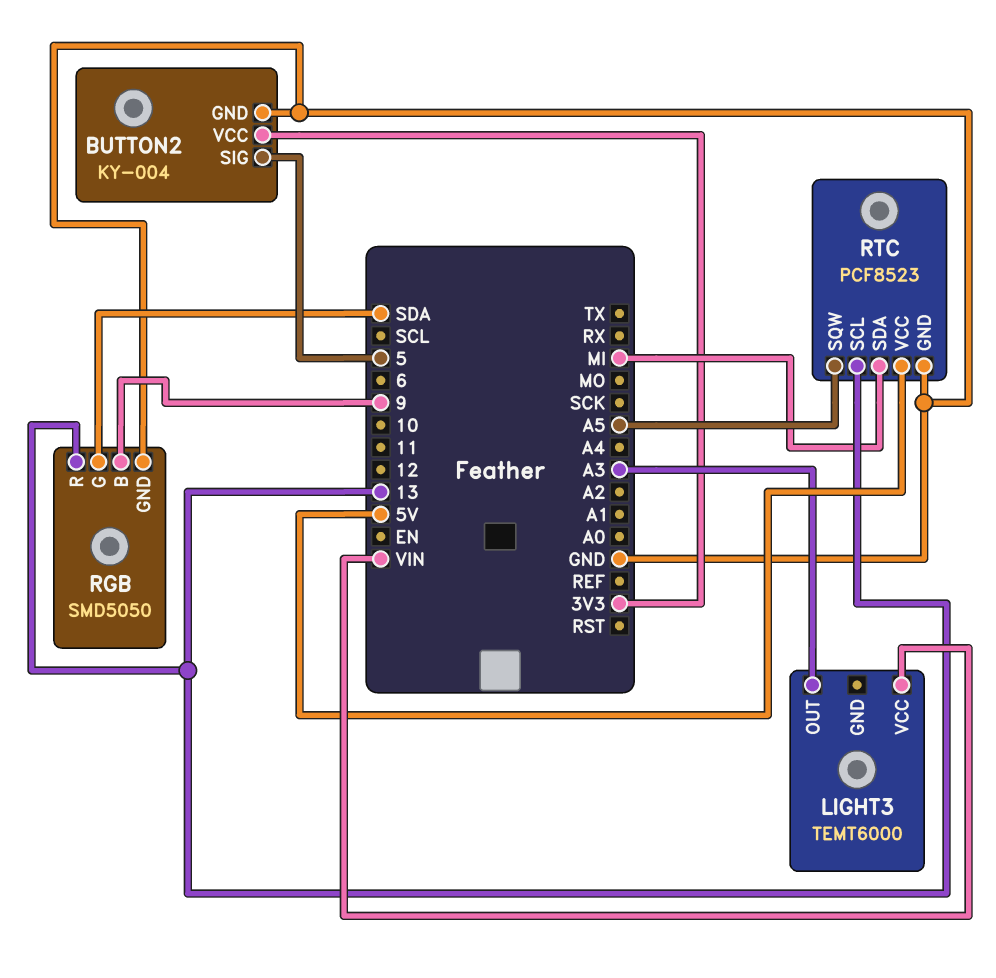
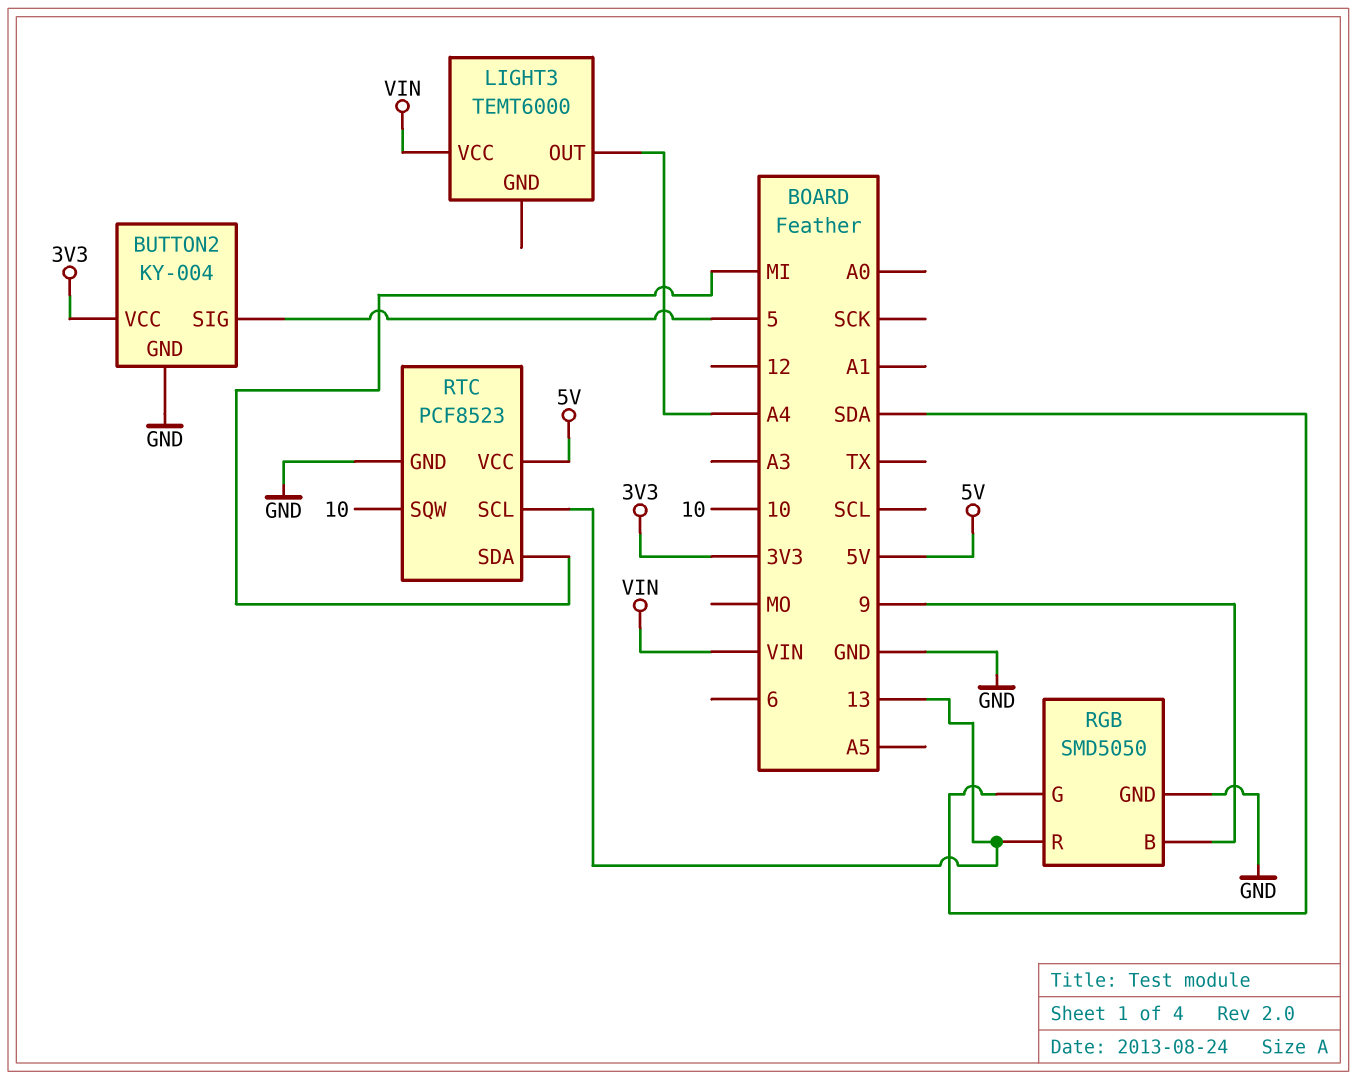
LIGHT3 pin OUT: A3 -> A4
RTC pin SQW: A5 -> 10

